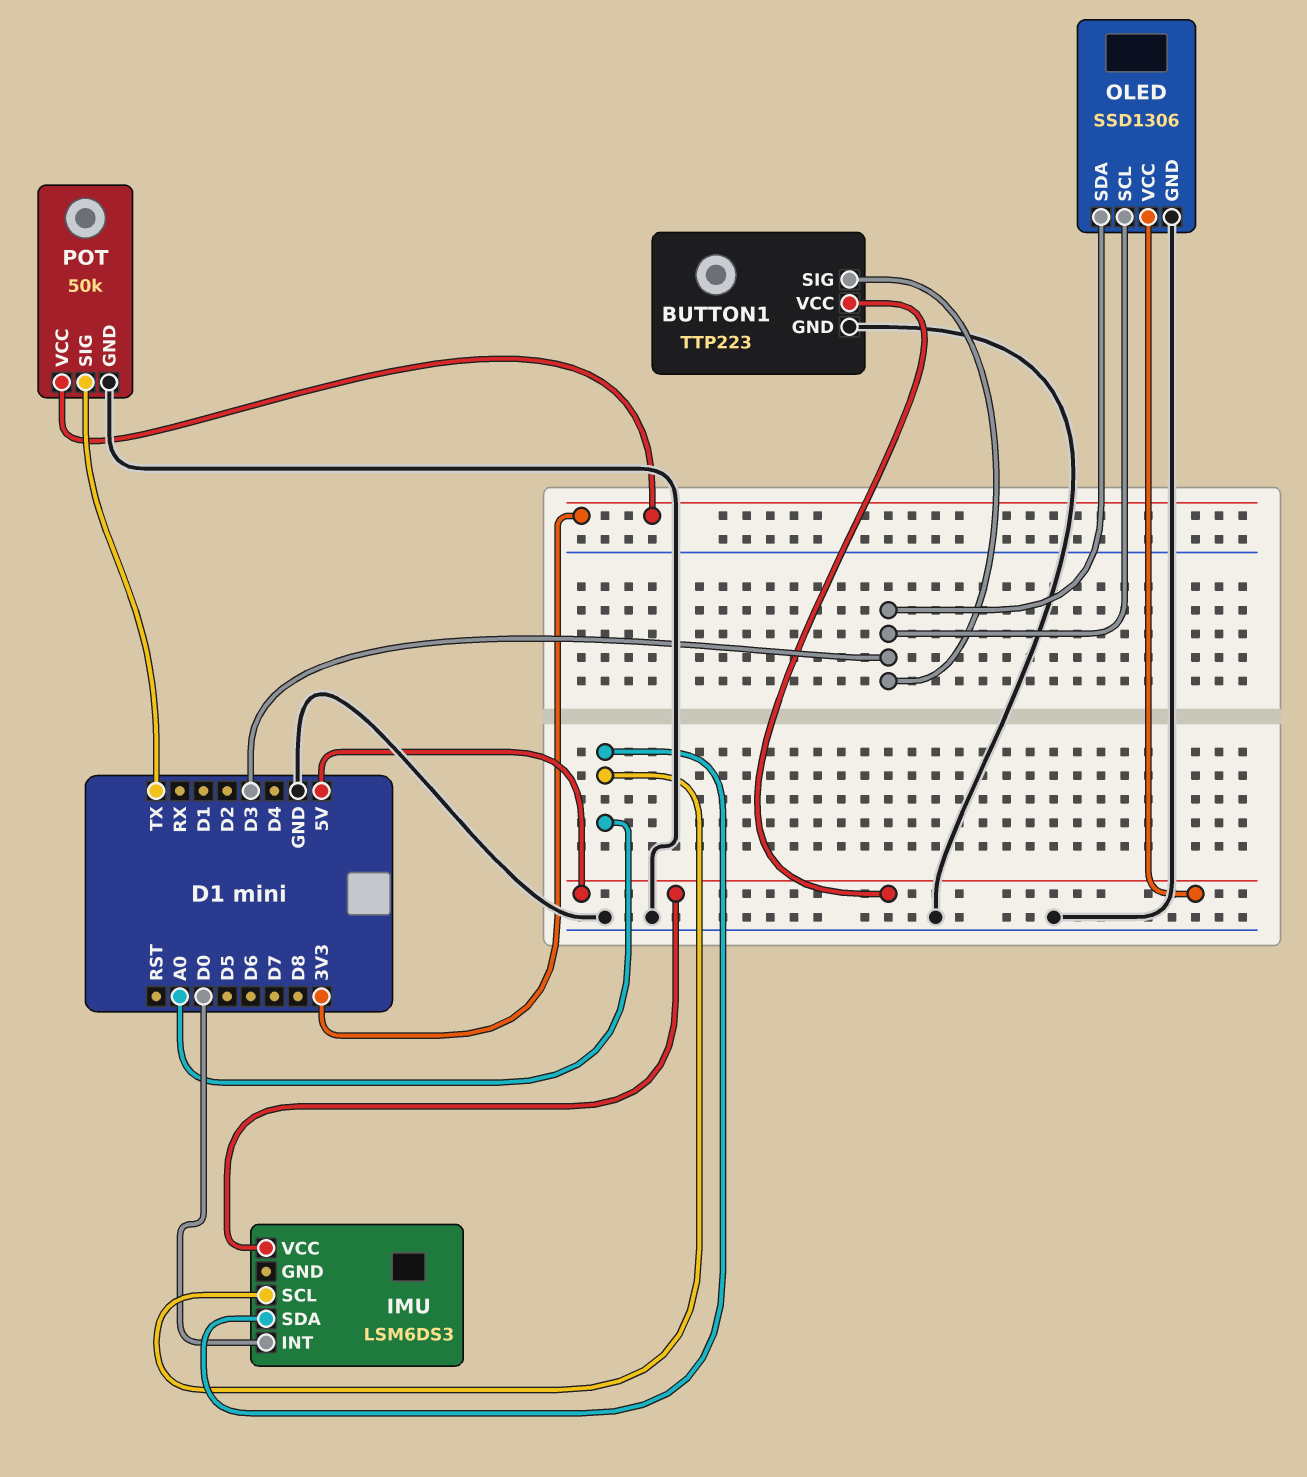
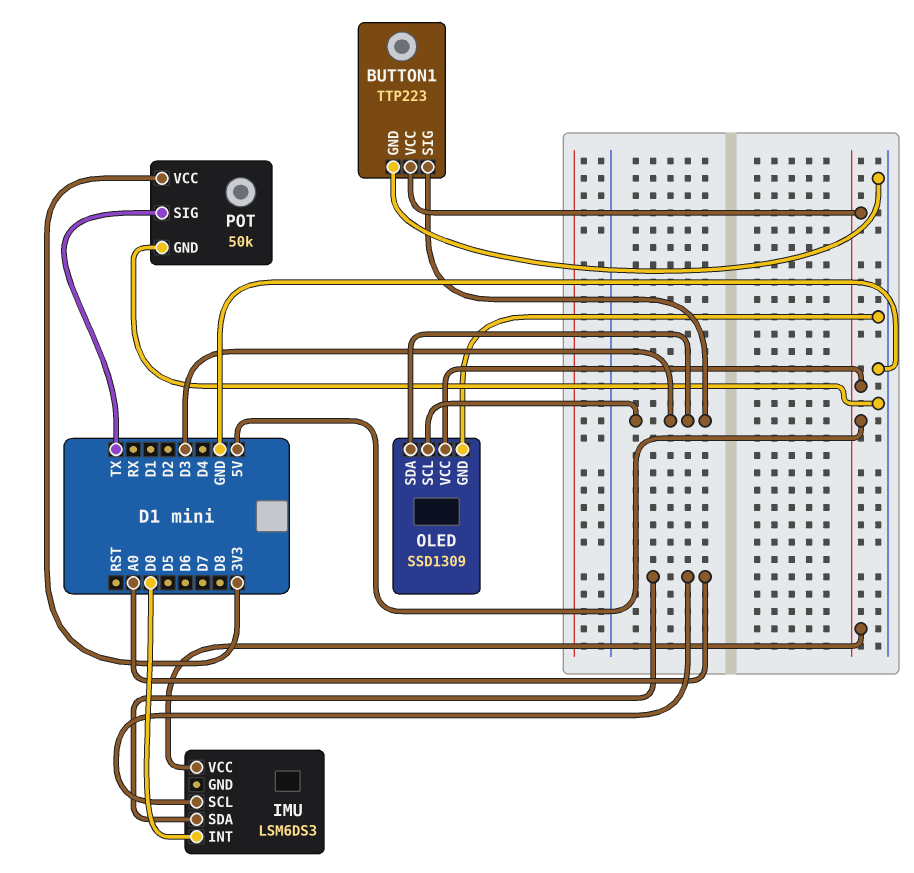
OLED: SSD1306 -> SSD1309

